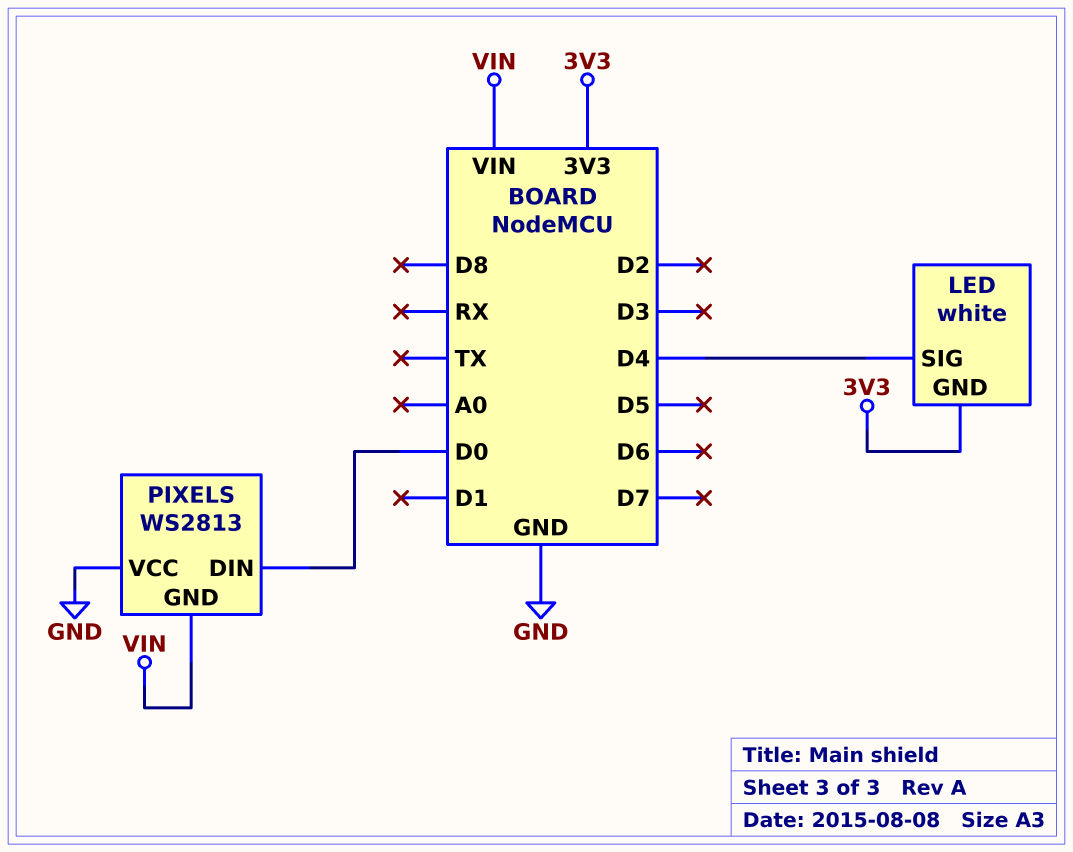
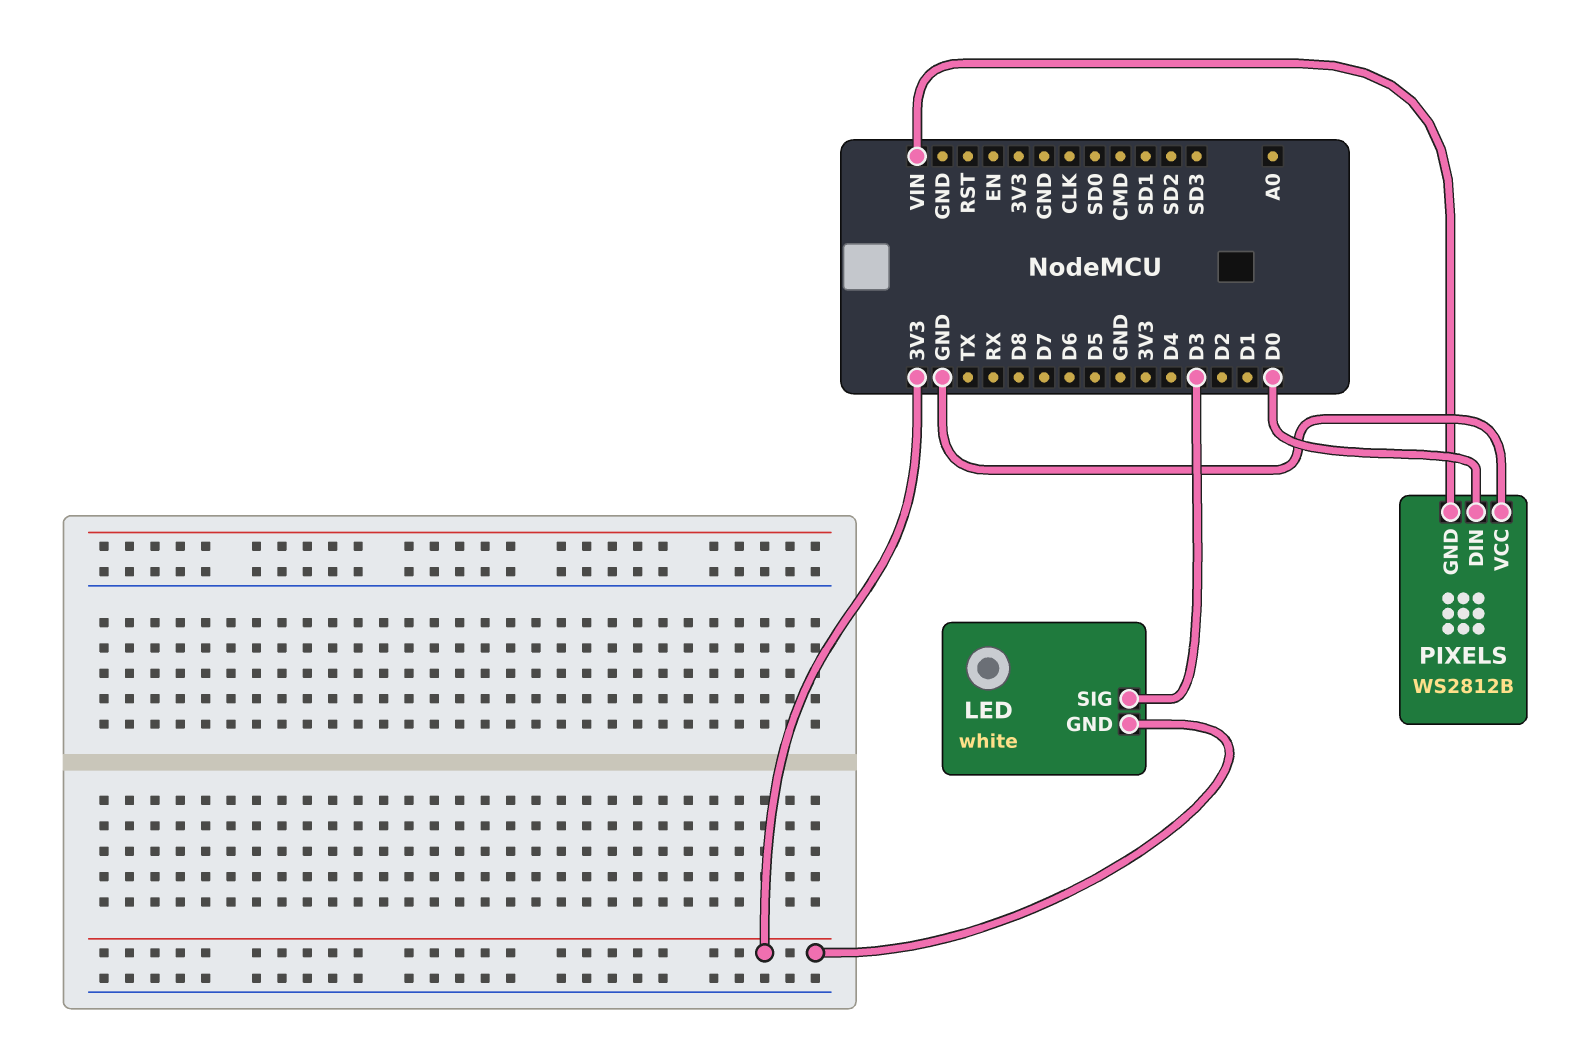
LED pin SIG: D4 -> D3
PIXELS: WS2813 -> WS2812B

